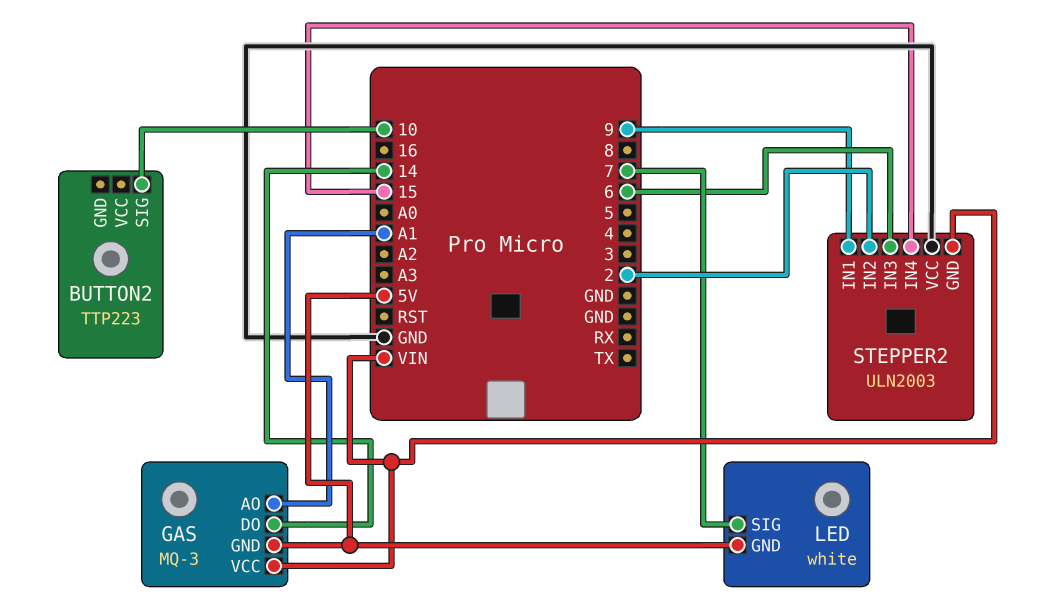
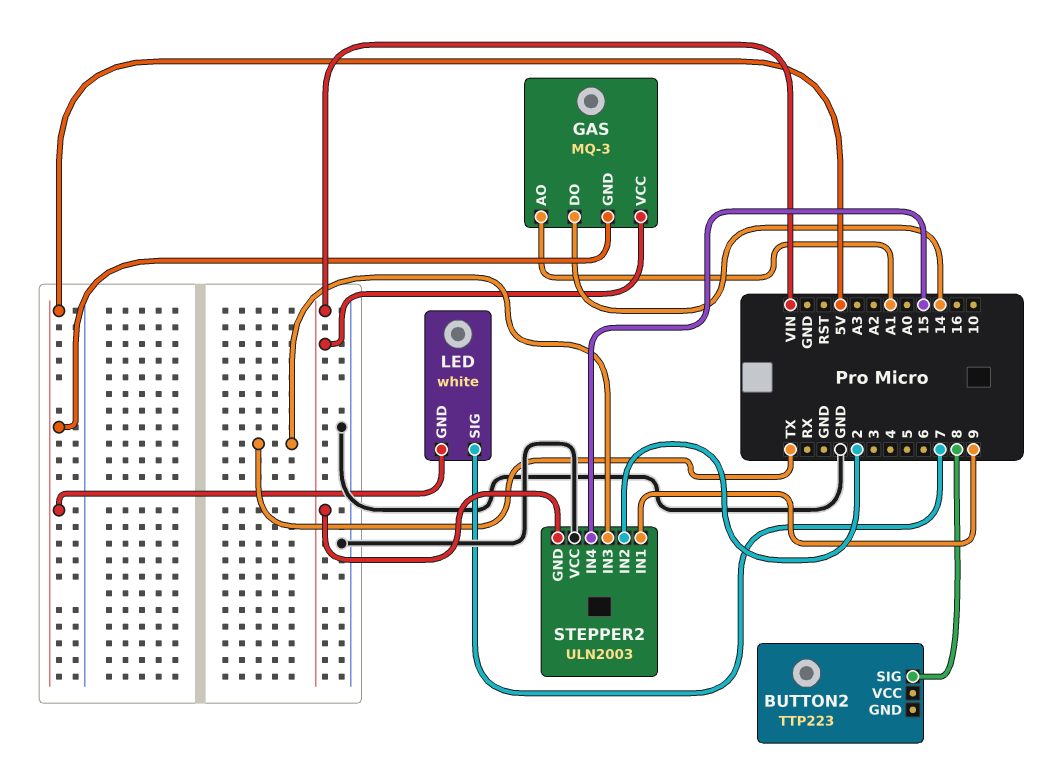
BUTTON2 pin SIG: 10 -> 8
STEPPER2 pin IN3: 6 -> TX

